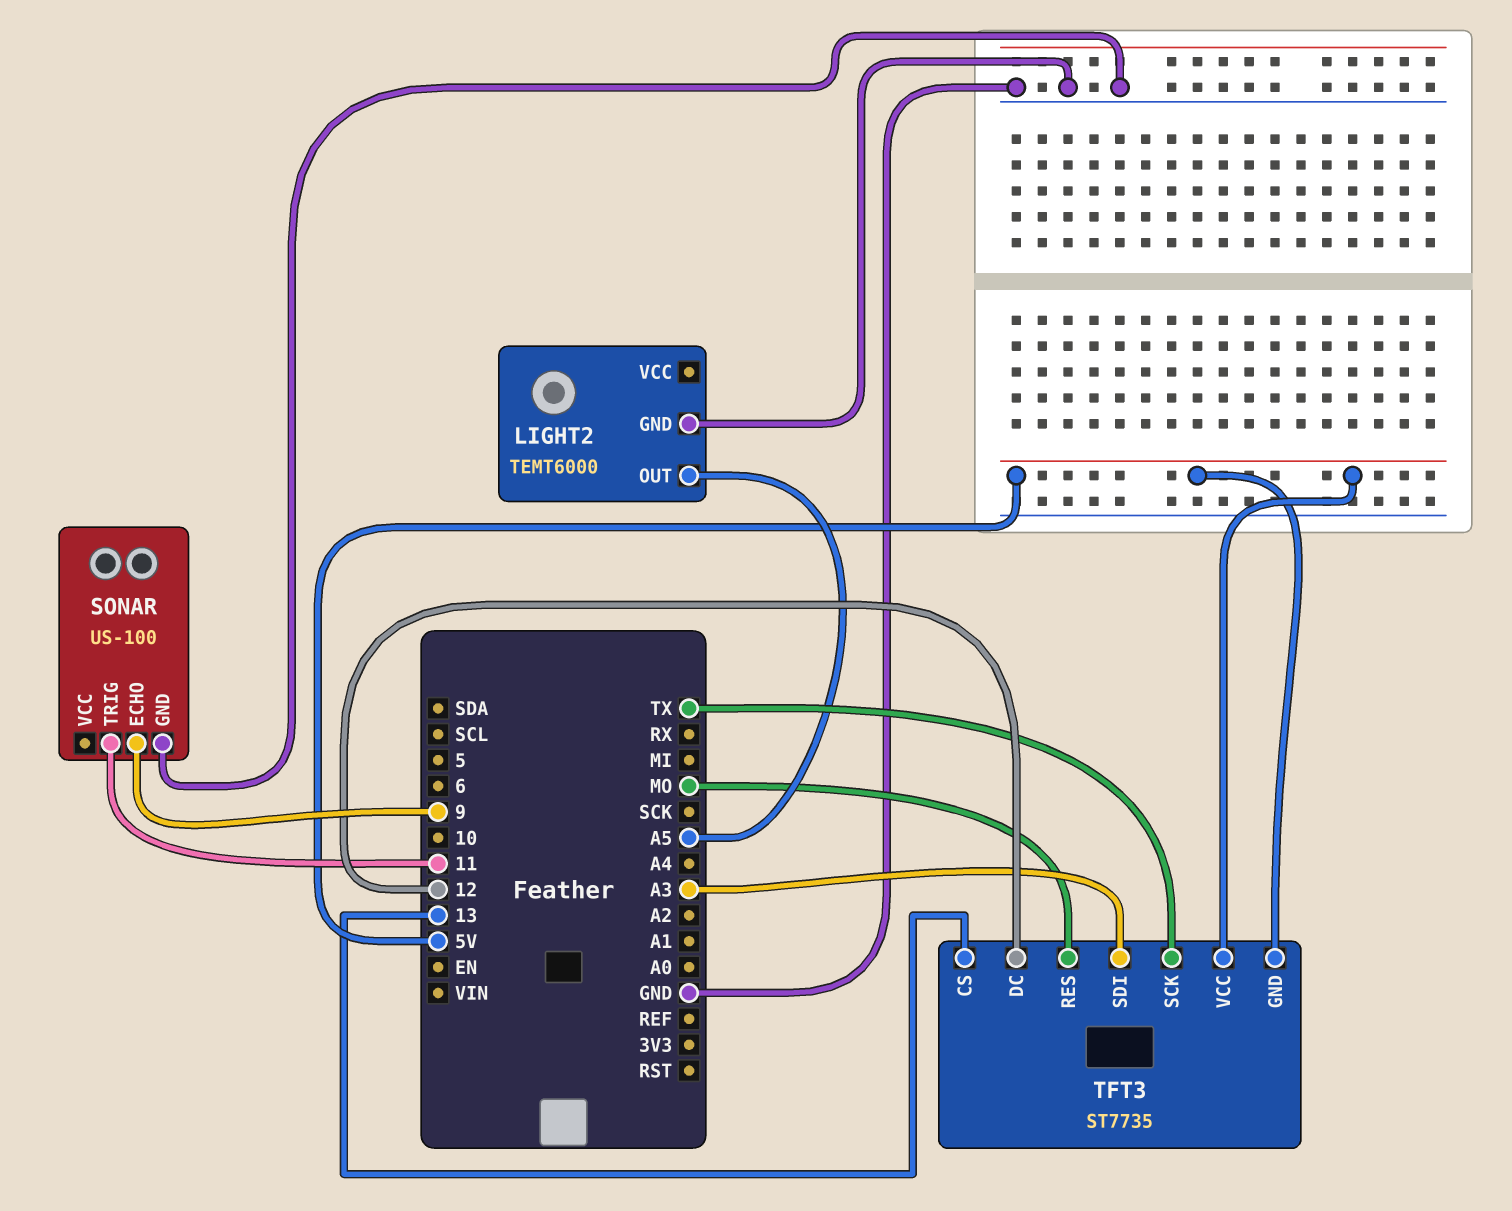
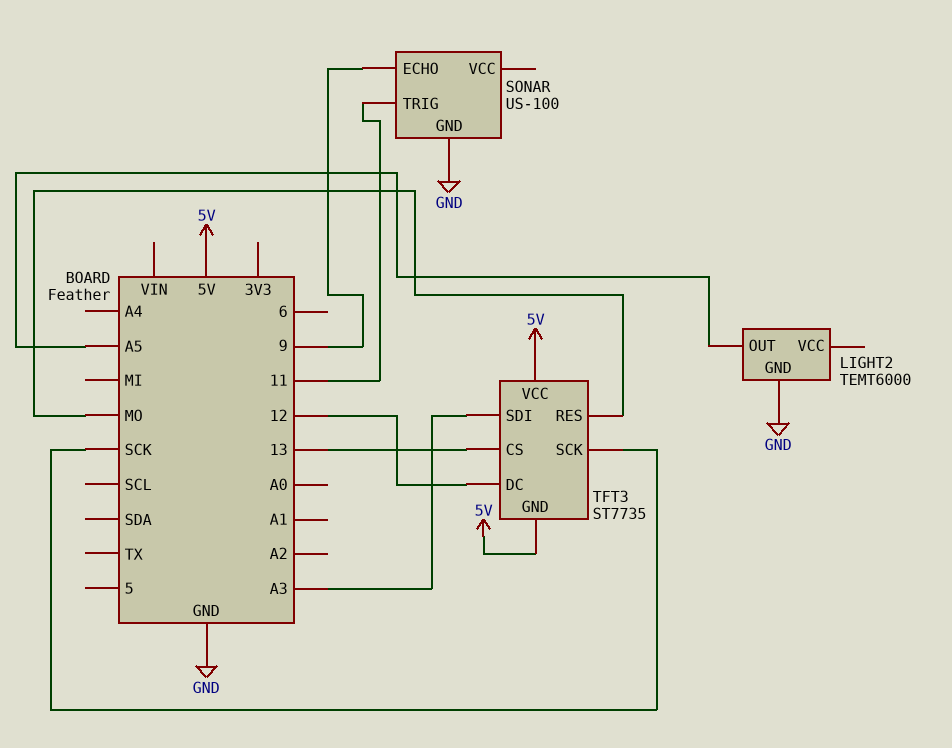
TFT3 pin SCK: TX -> SCK

